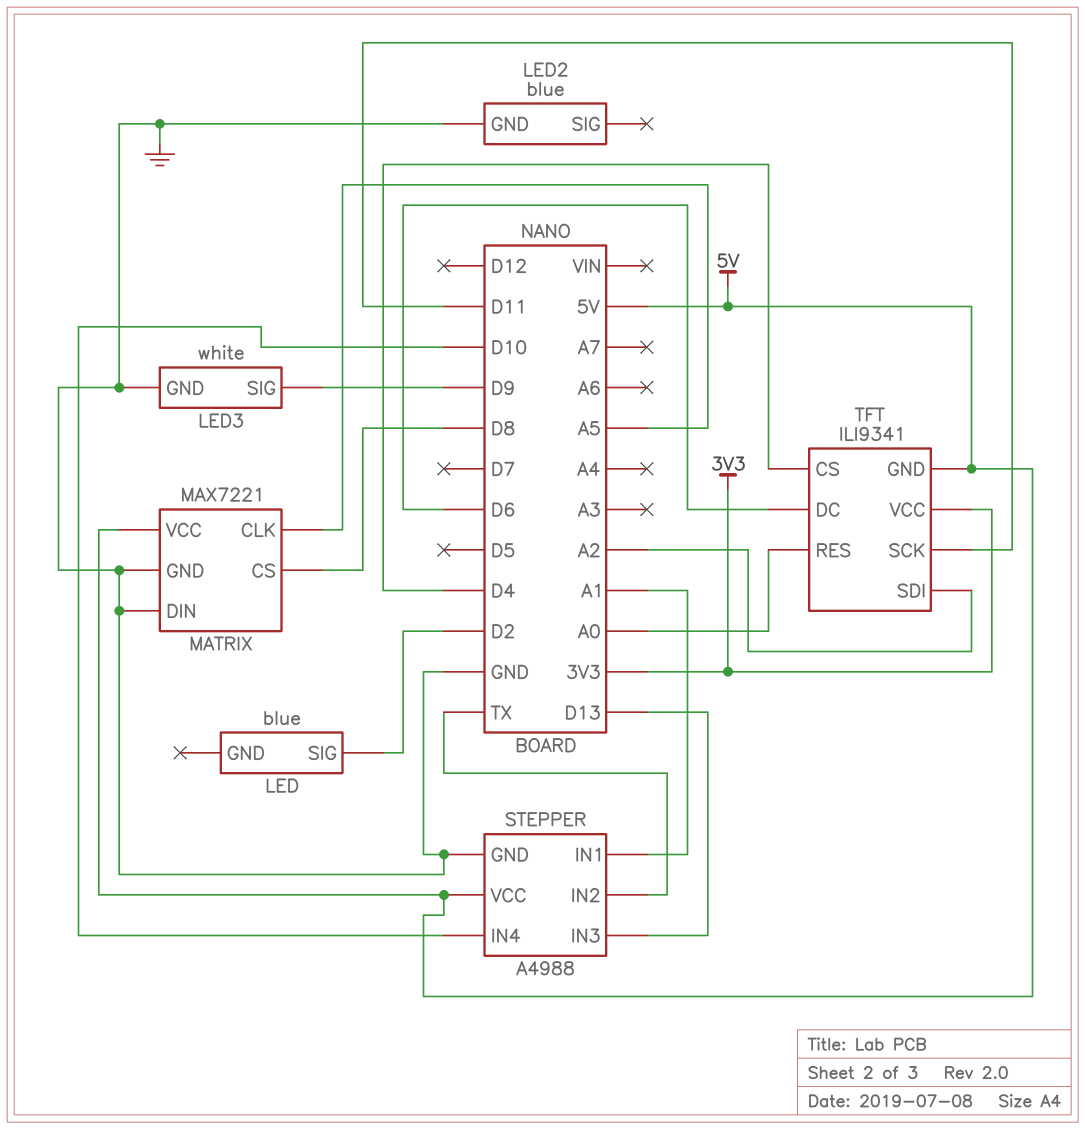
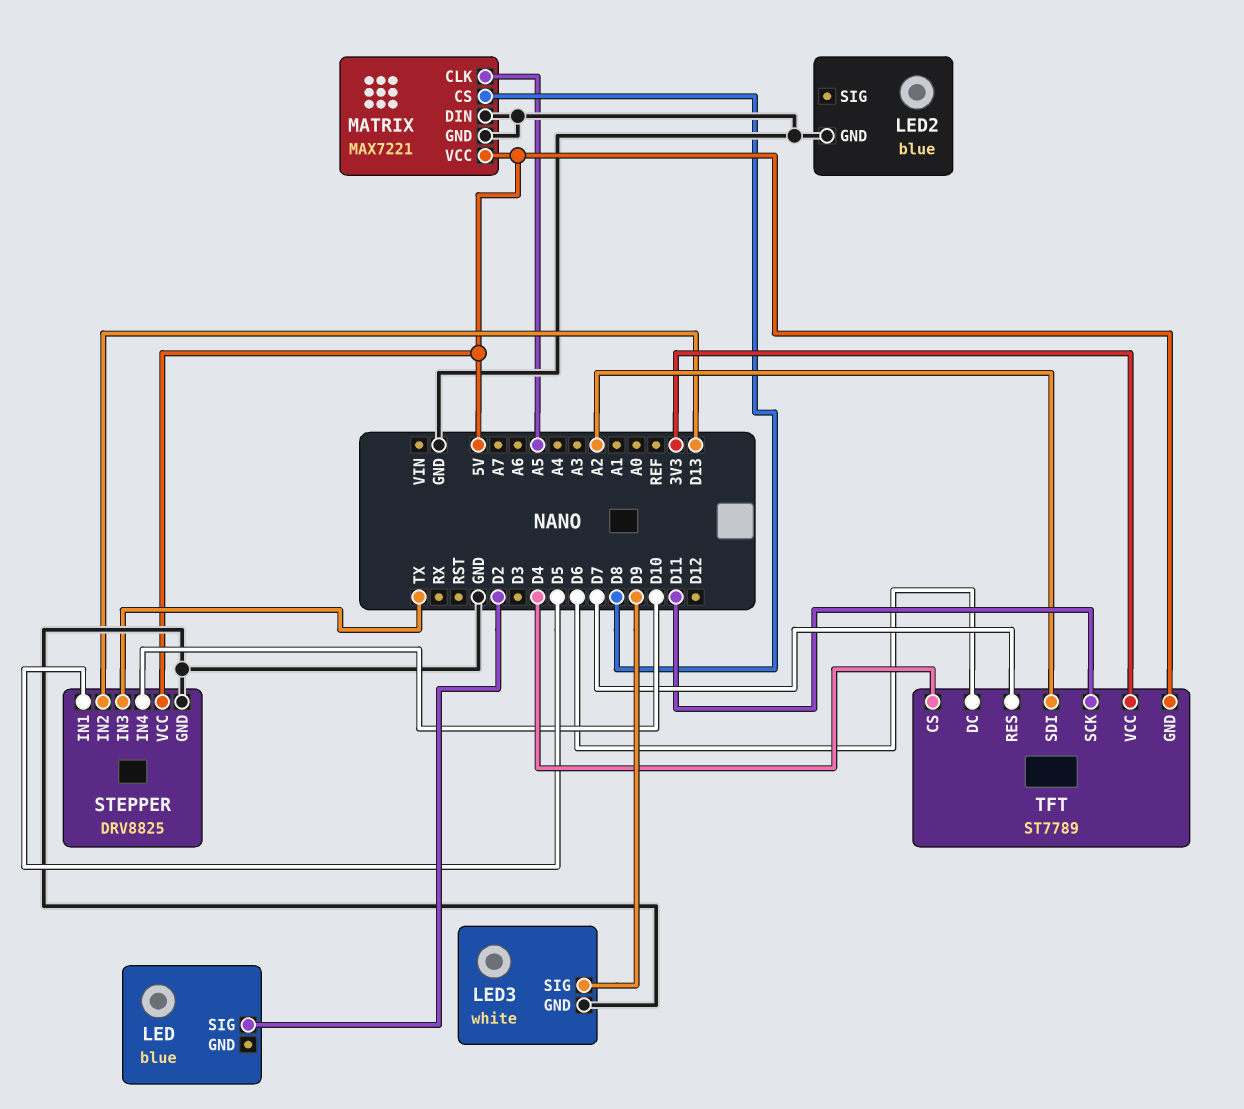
STEPPER: A4988 -> DRV8825
STEPPER pin IN1: A1 -> D5
STEPPER pin IN2: TX -> D13
STEPPER pin IN3: D13 -> TX
TFT: ILI9341 -> ST7789
TFT pin RES: A0 -> D7

